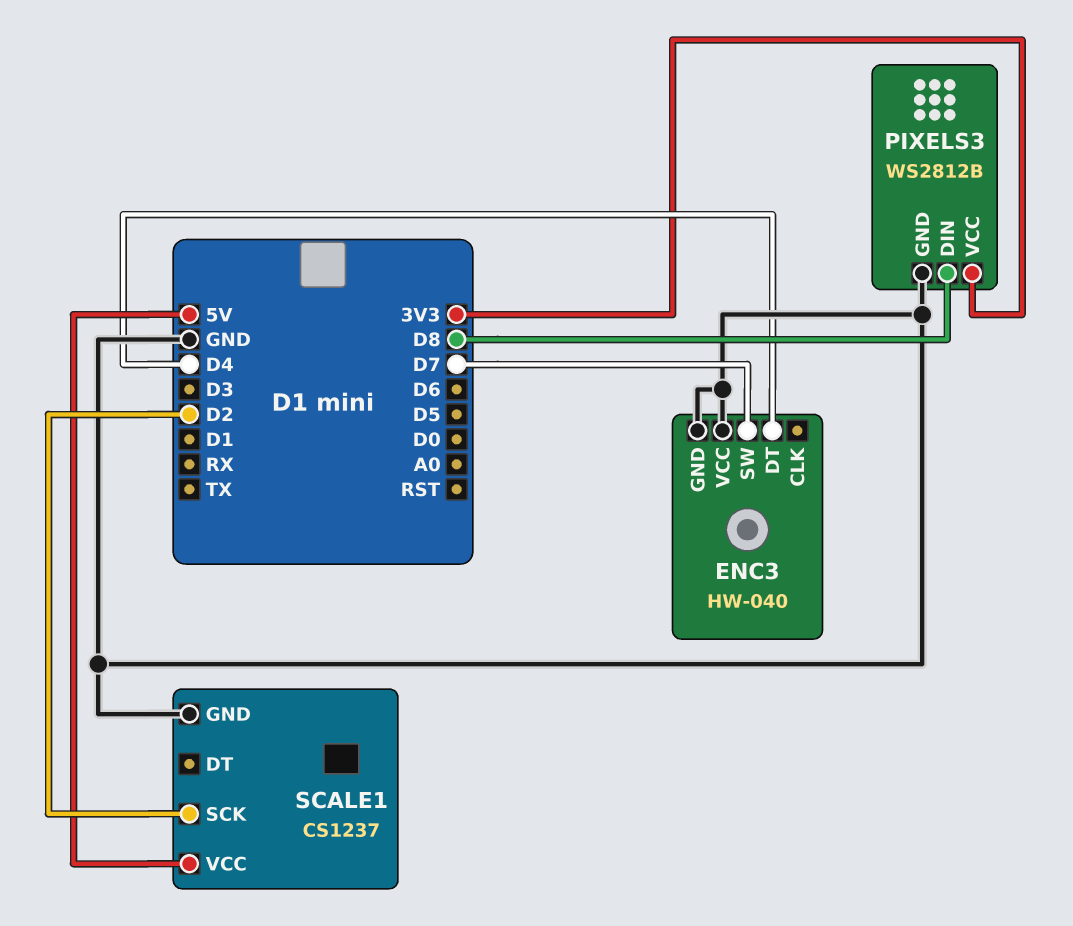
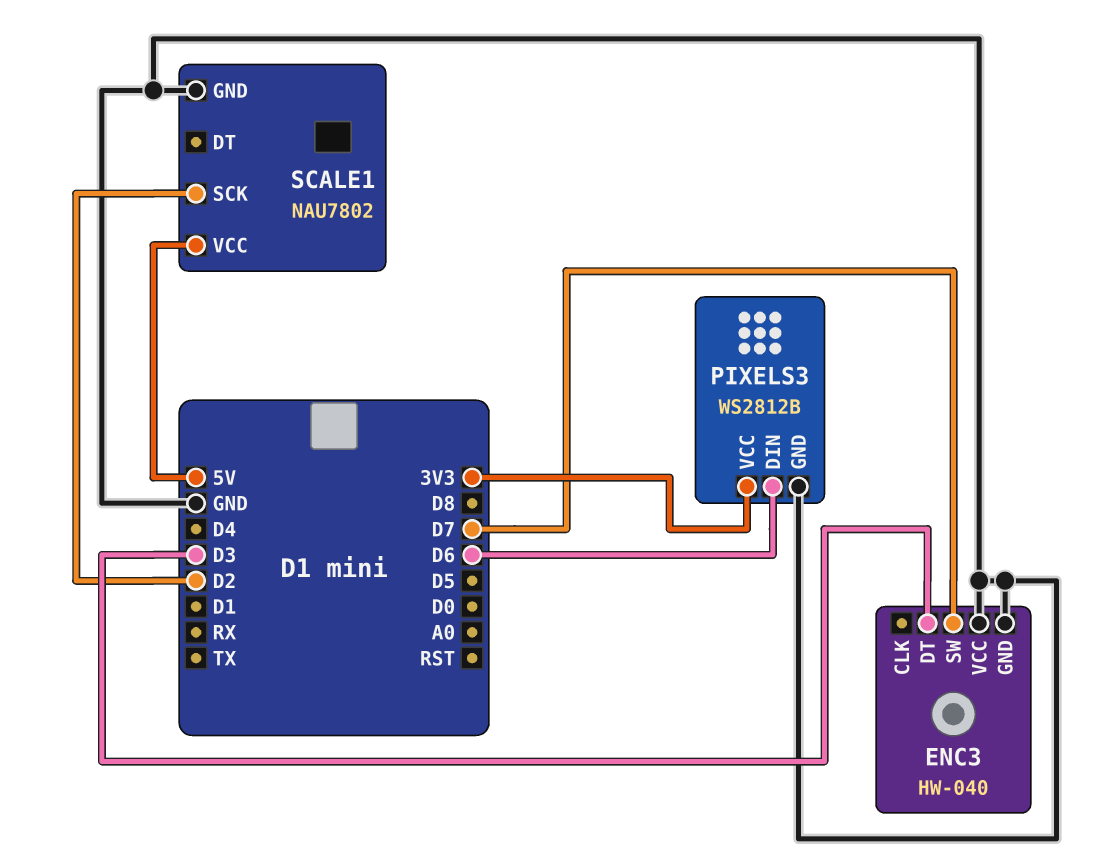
ENC3 pin DT: D4 -> D3
PIXELS3 pin DIN: D8 -> D6
SCALE1: CS1237 -> NAU7802

